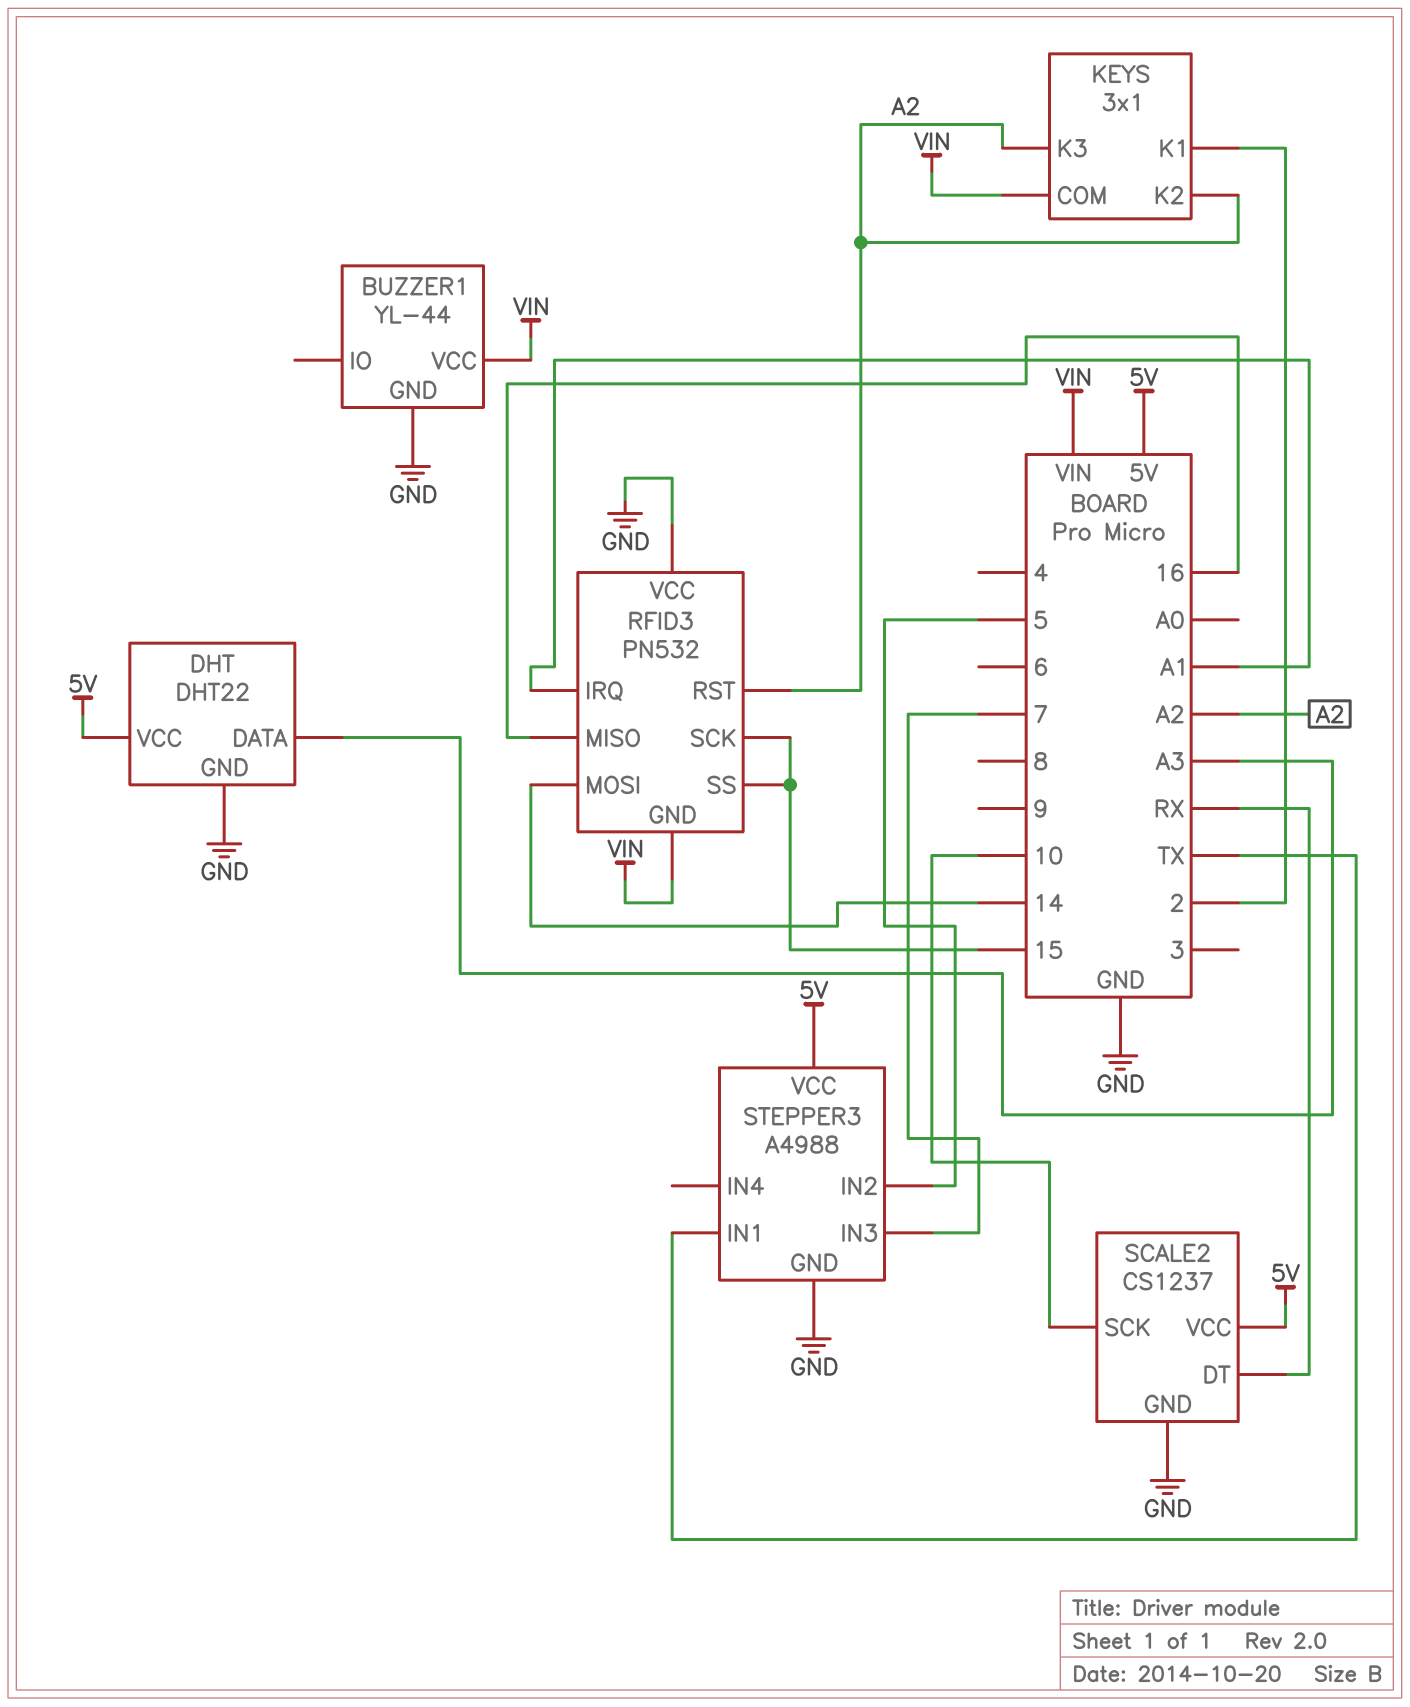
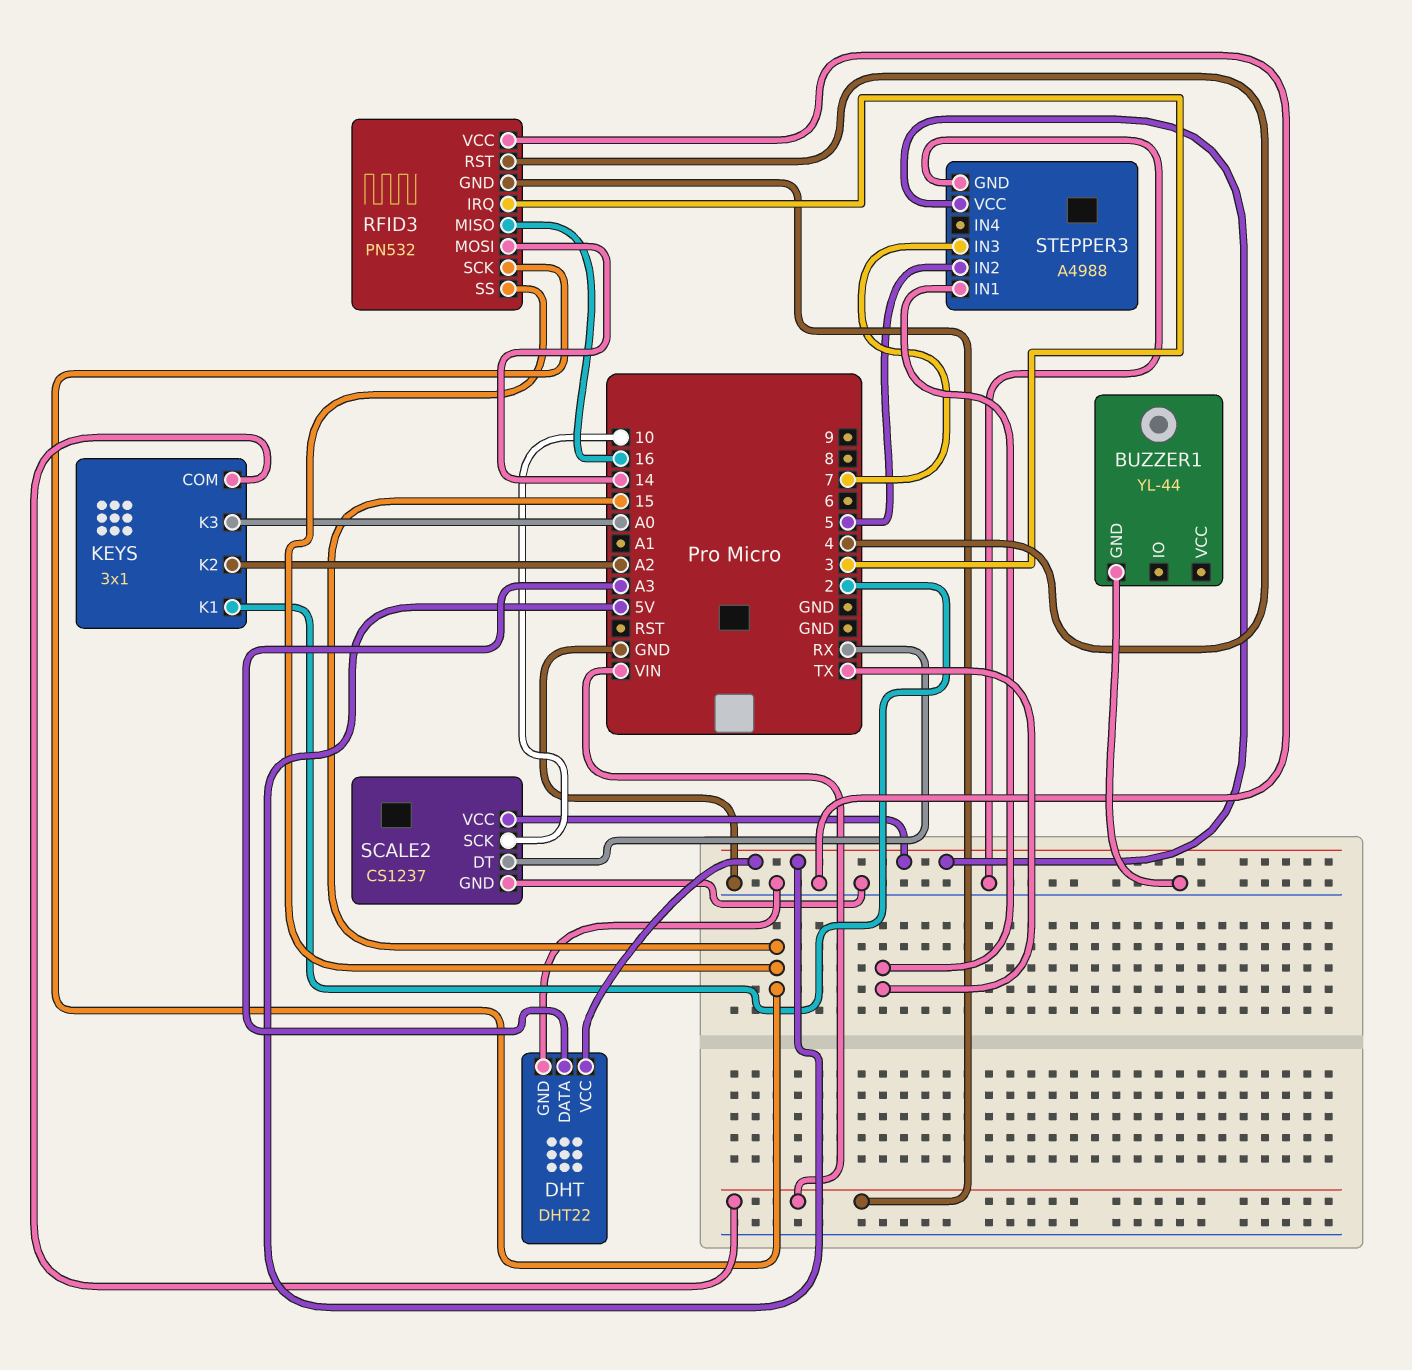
BUZZER1 pin VCC: VIN -> none
KEYS pin K3: A2 -> A0
RFID3 pin IRQ: A1 -> 3
RFID3 pin RST: A2 -> 4

